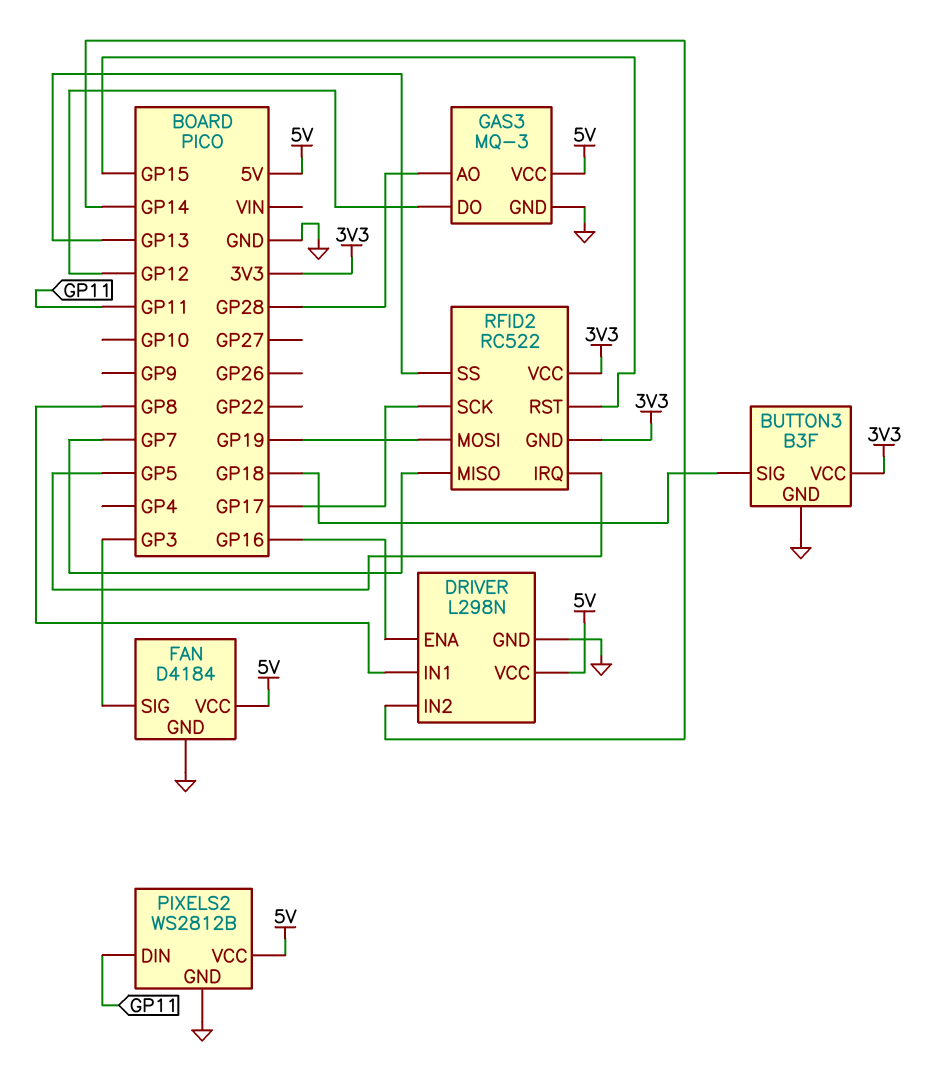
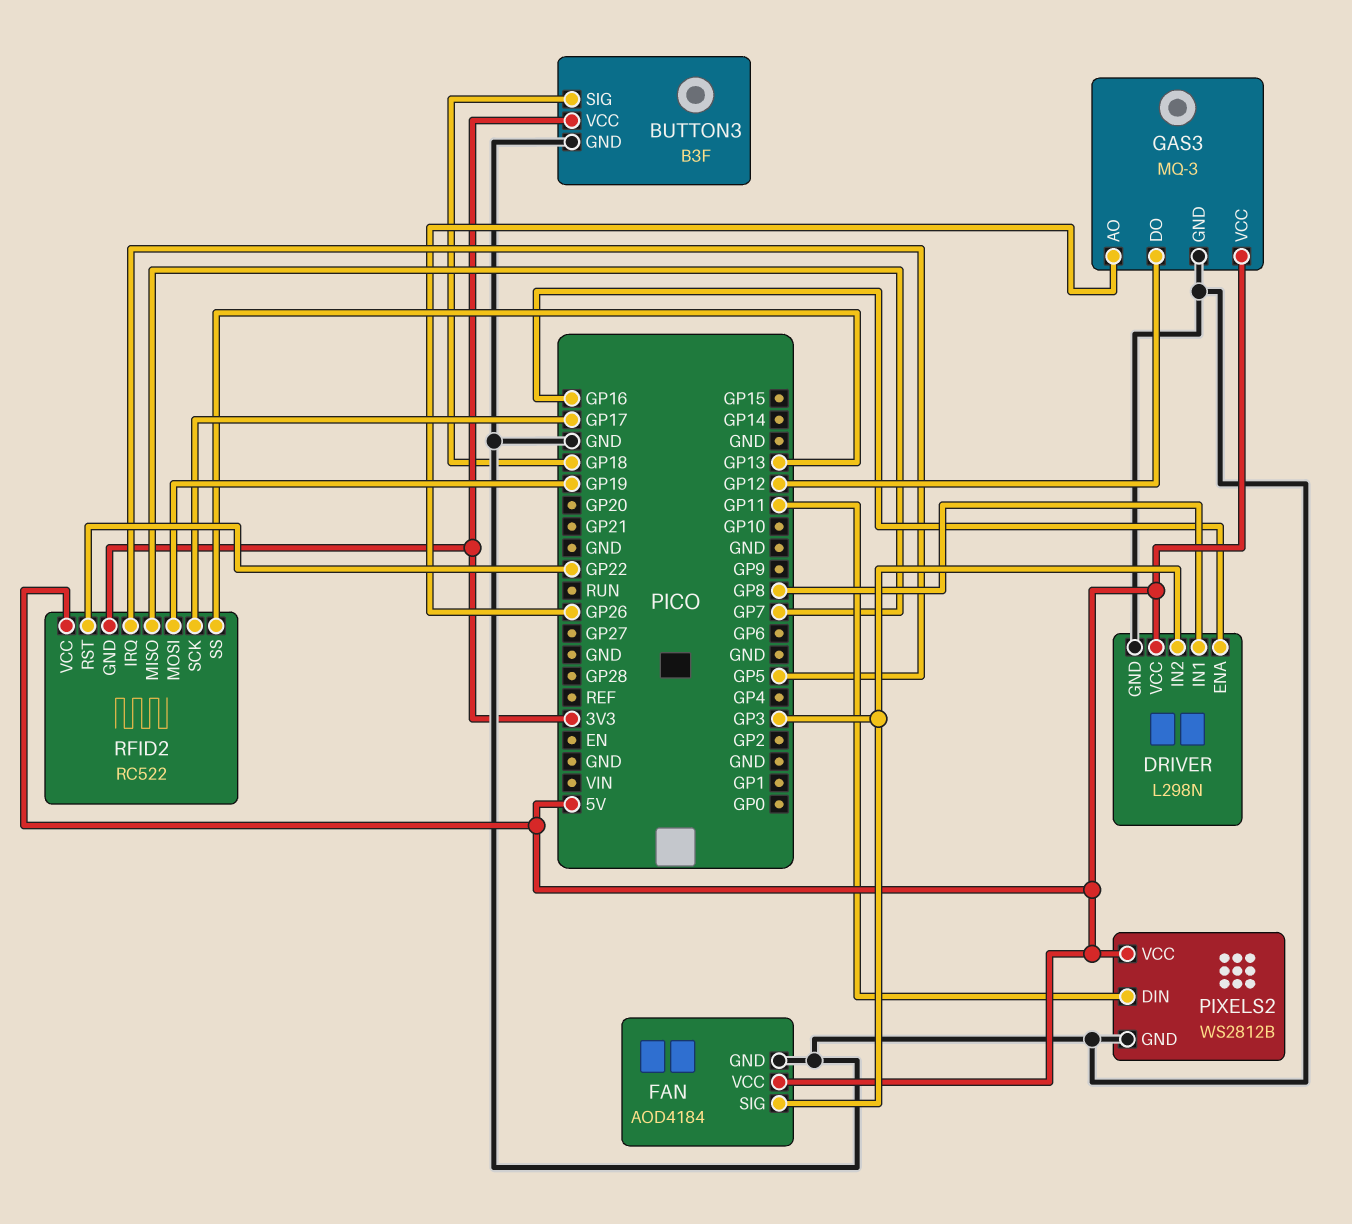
DRIVER pin IN2: GP14 -> GP3
FAN: D4184 -> AOD4184
GAS3 pin AO: GP28 -> GP26
RFID2 pin RST: GP15 -> GP22
RFID2 pin VCC: 3V3 -> 5V

